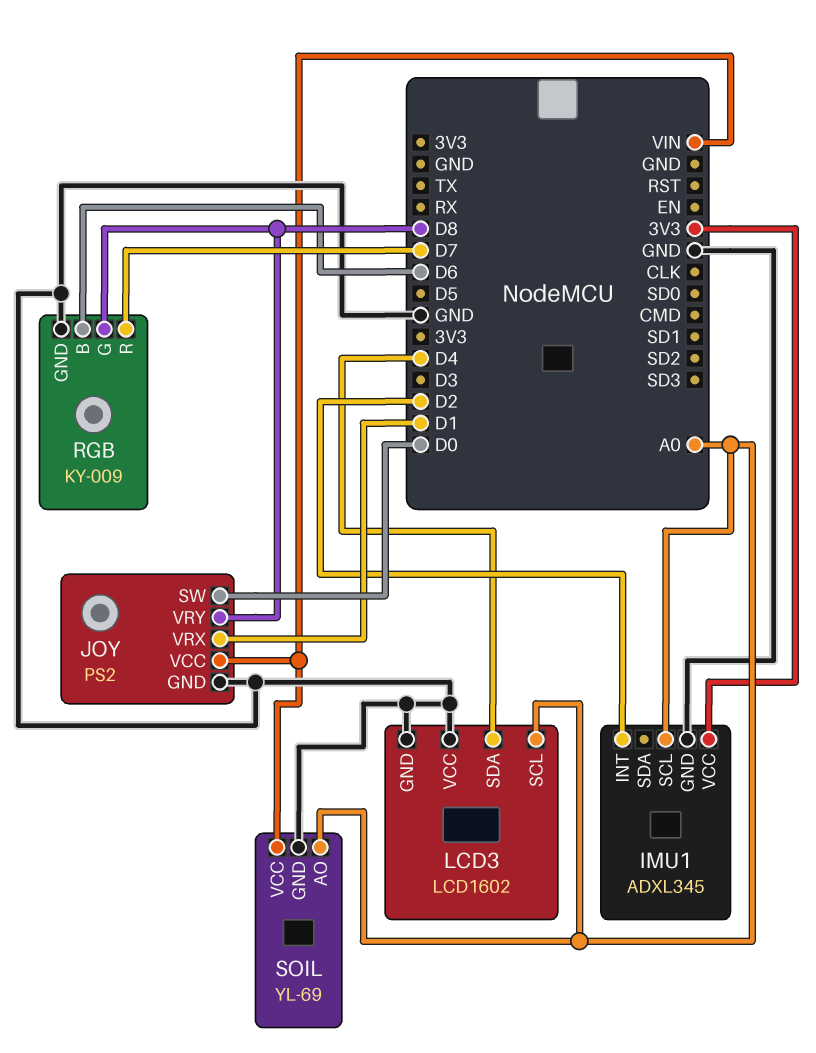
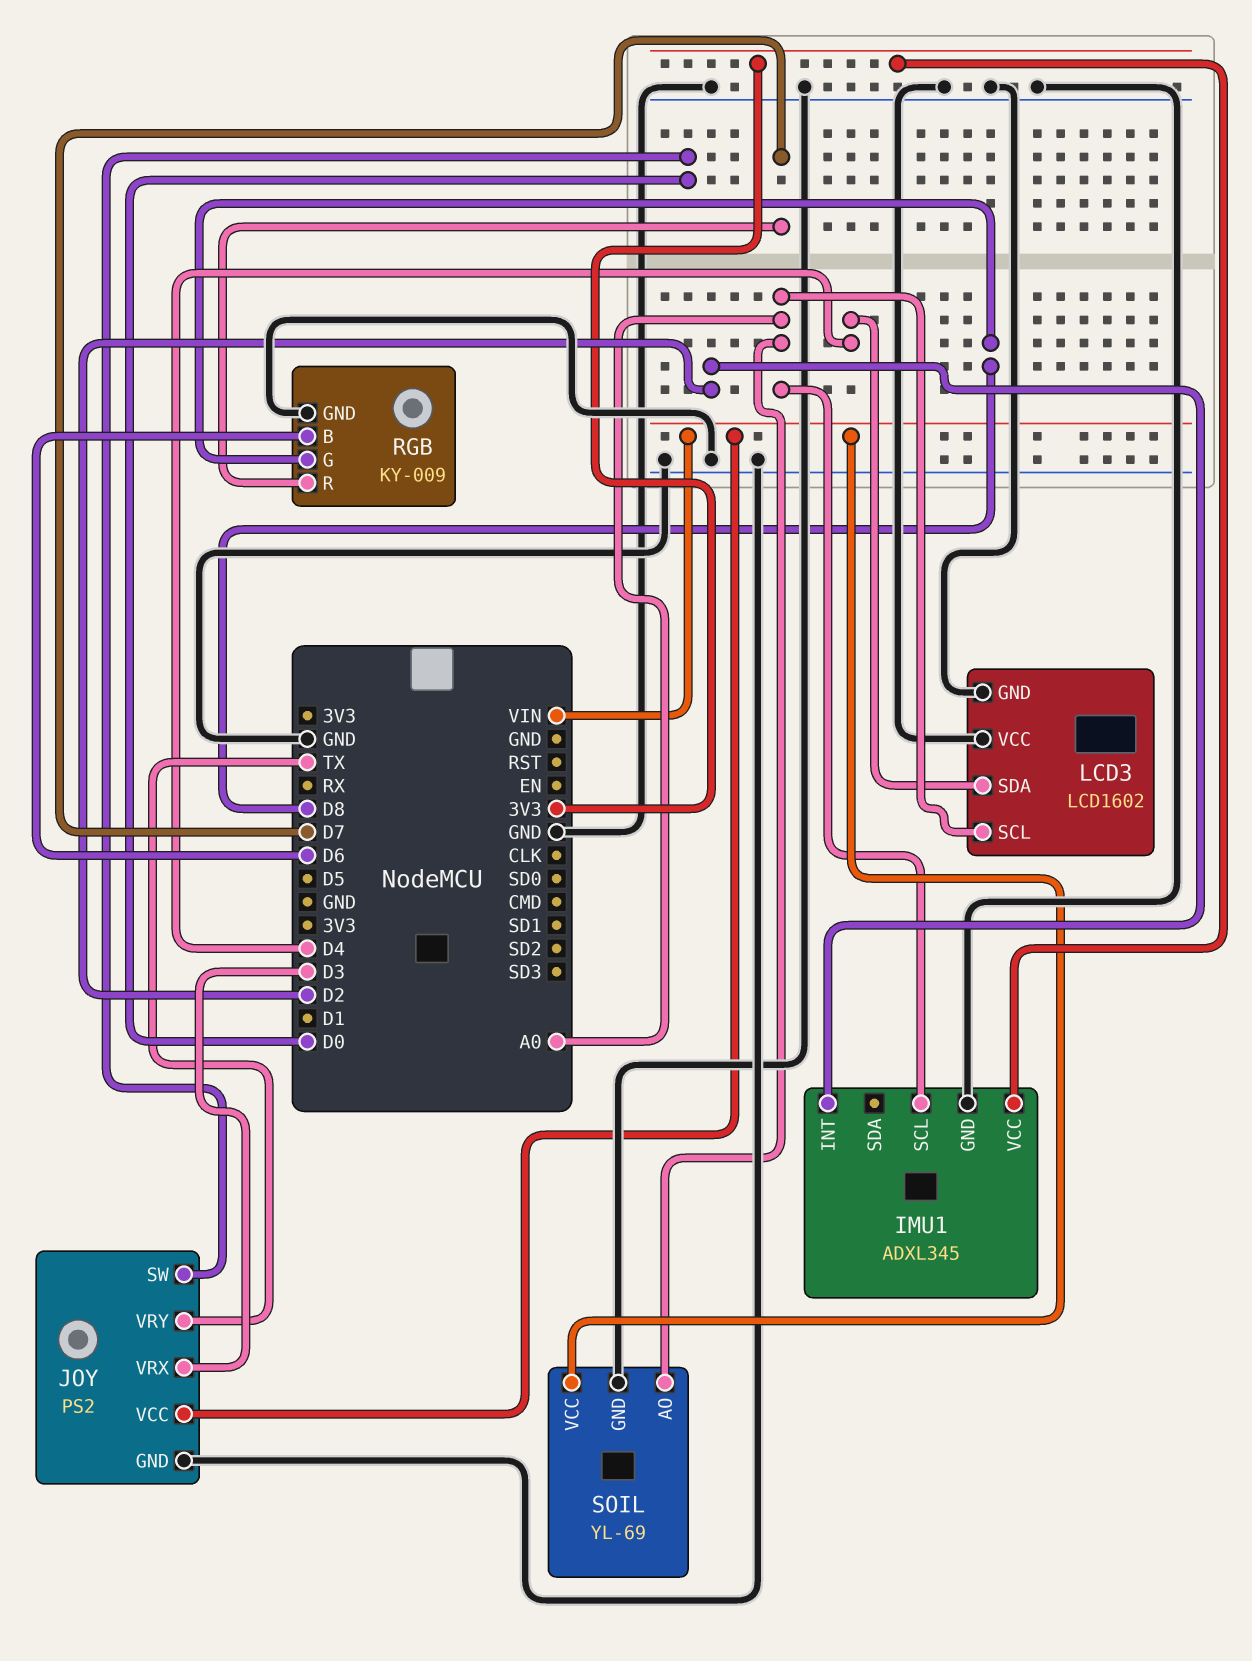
JOY pin VRX: D1 -> D3
JOY pin VRY: D8 -> TX

